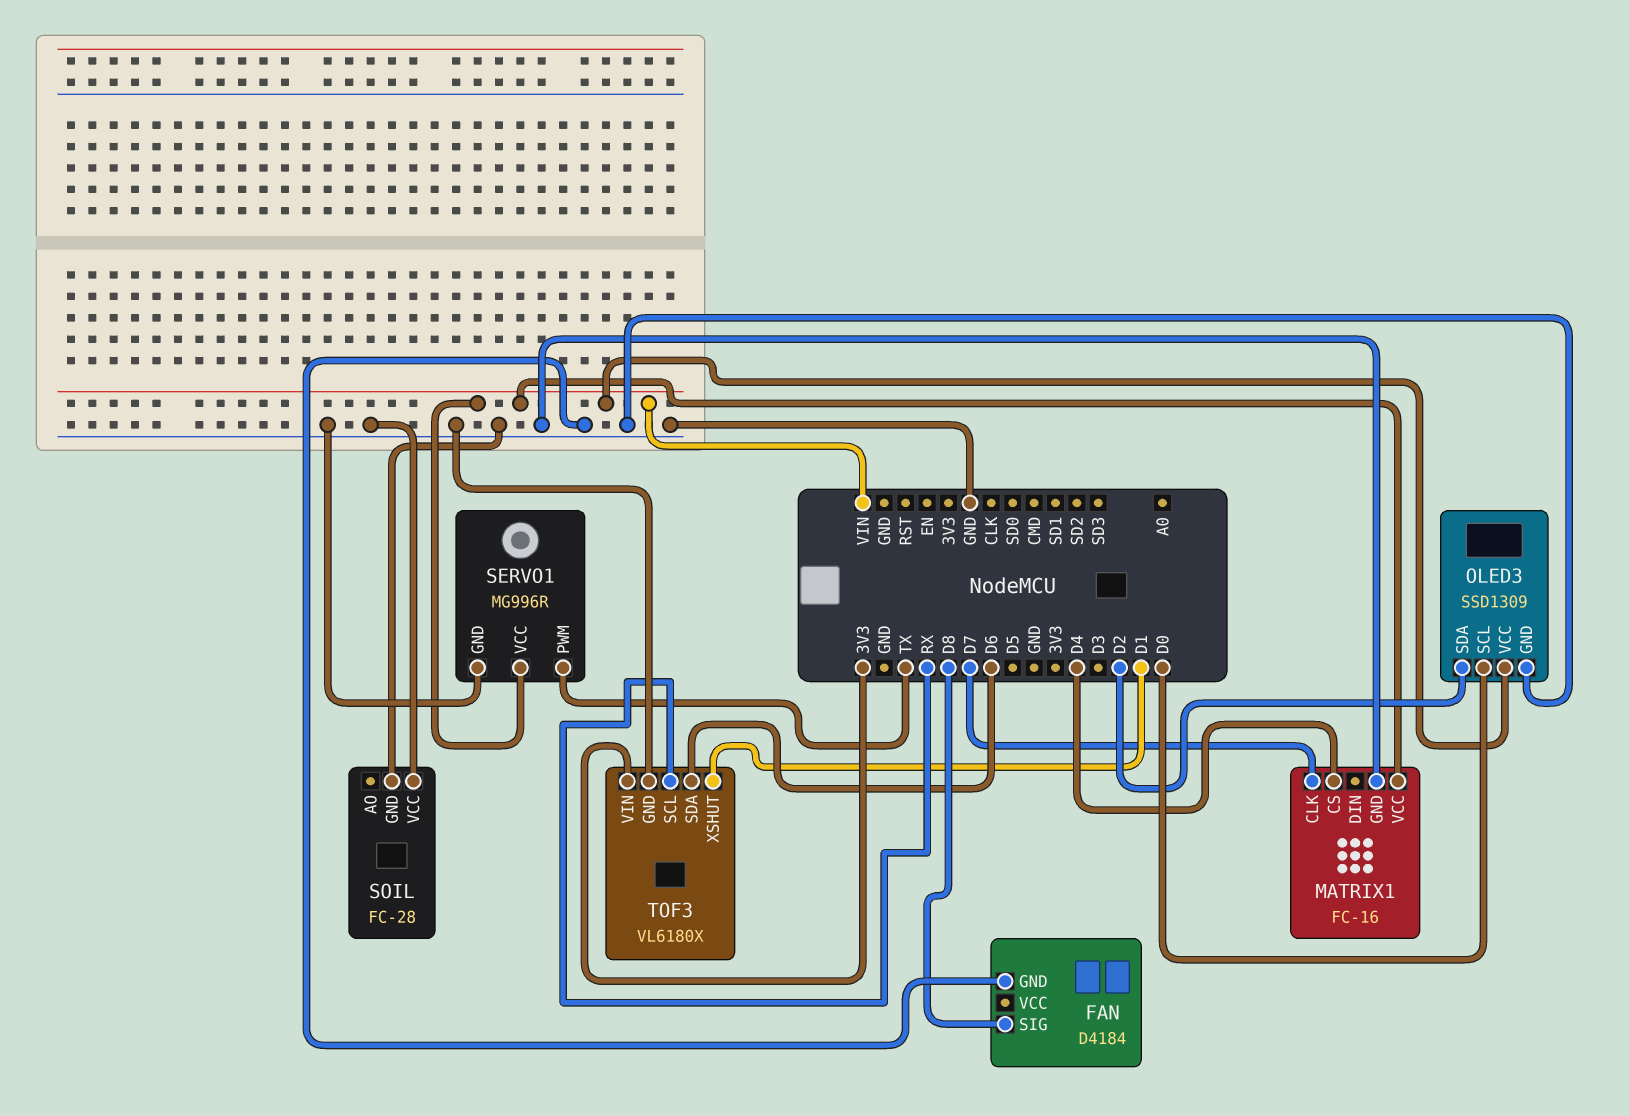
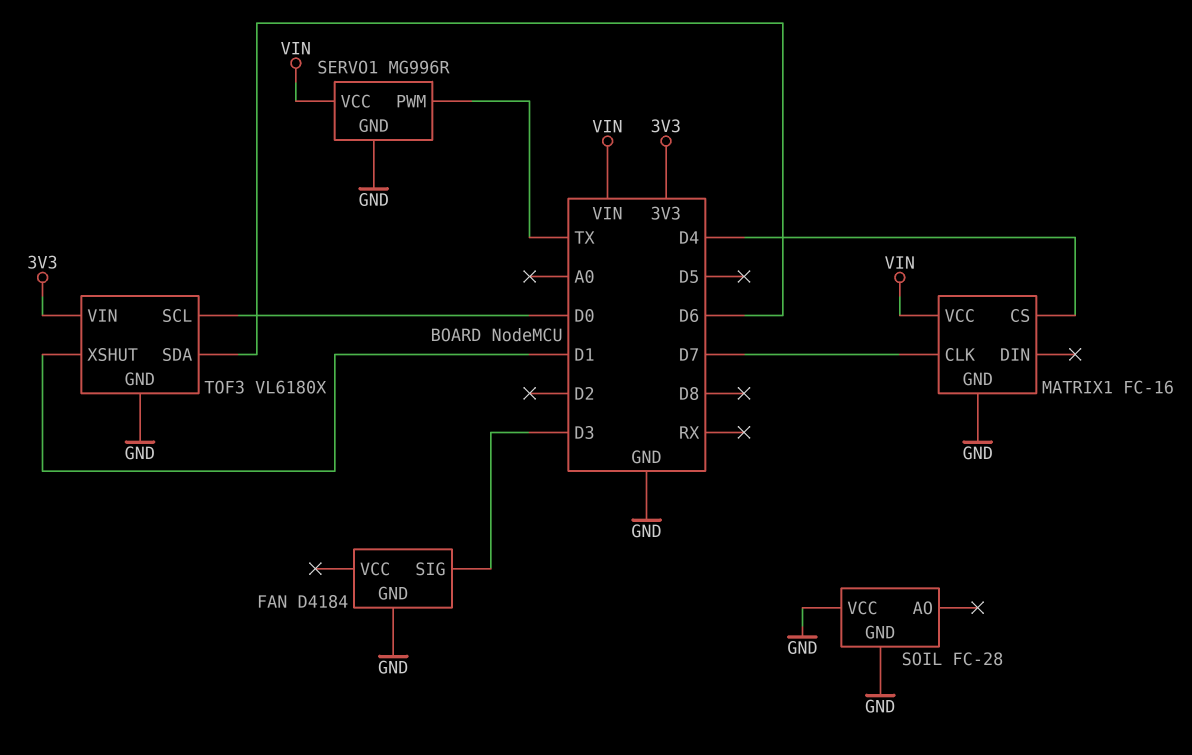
FAN pin SIG: D8 -> D3
OLED3: SSD1309 -> none
OLED3 pin GND: GND -> none
OLED3 pin SCL: D0 -> none
OLED3 pin SDA: D2 -> none
OLED3 pin VCC: VIN -> none
TOF3 pin SCL: RX -> D0

